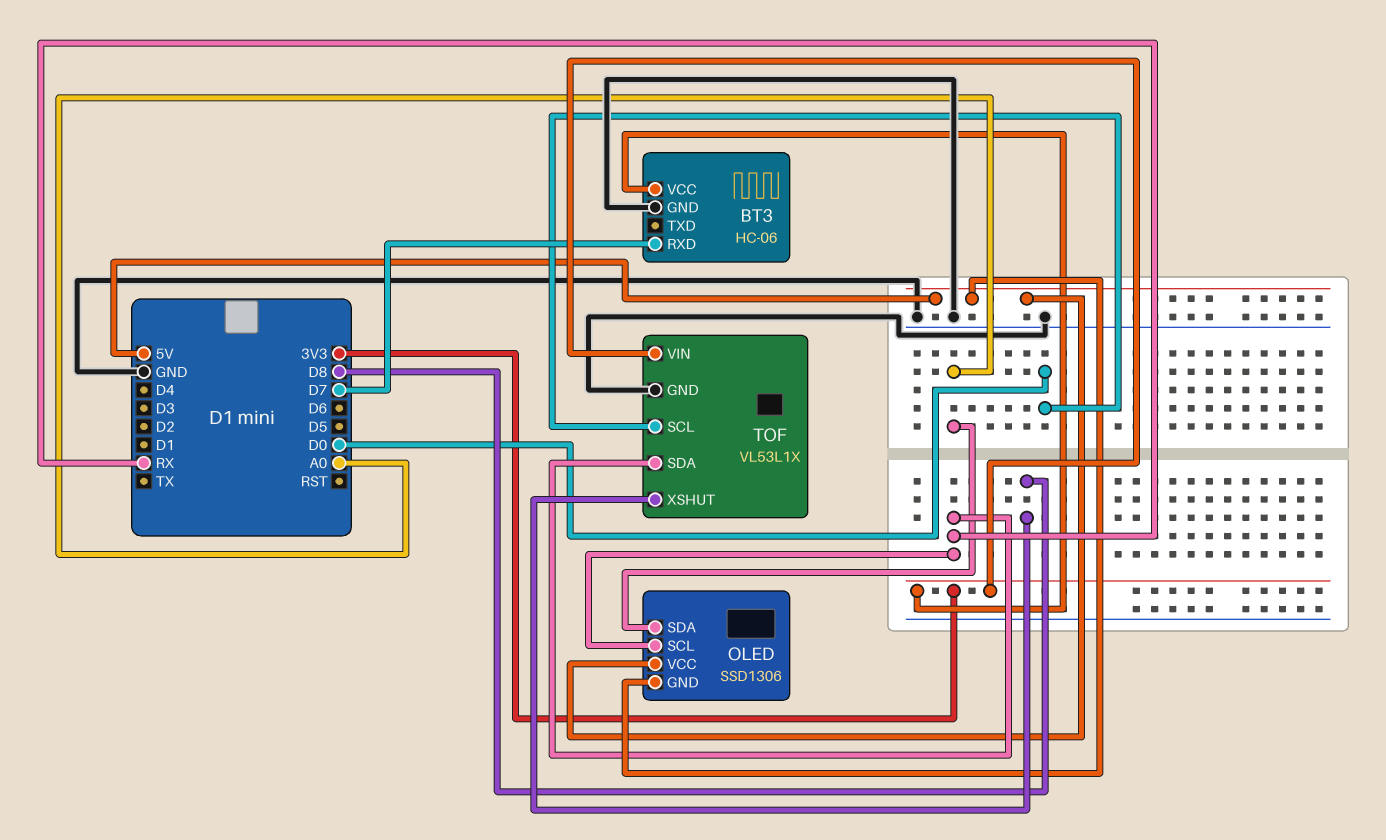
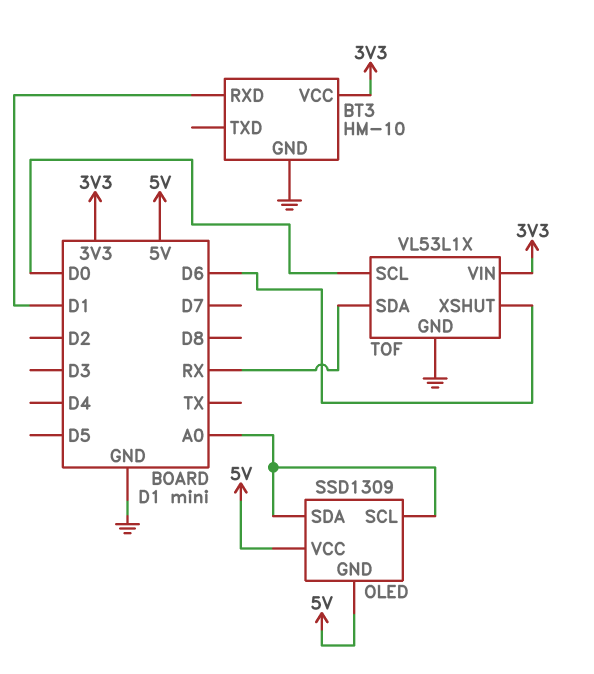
BT3: HC-06 -> HM-10
BT3 pin RXD: D7 -> D1
OLED: SSD1306 -> SSD1309
OLED pin SCL: RX -> A0
TOF pin XSHUT: D8 -> D6

